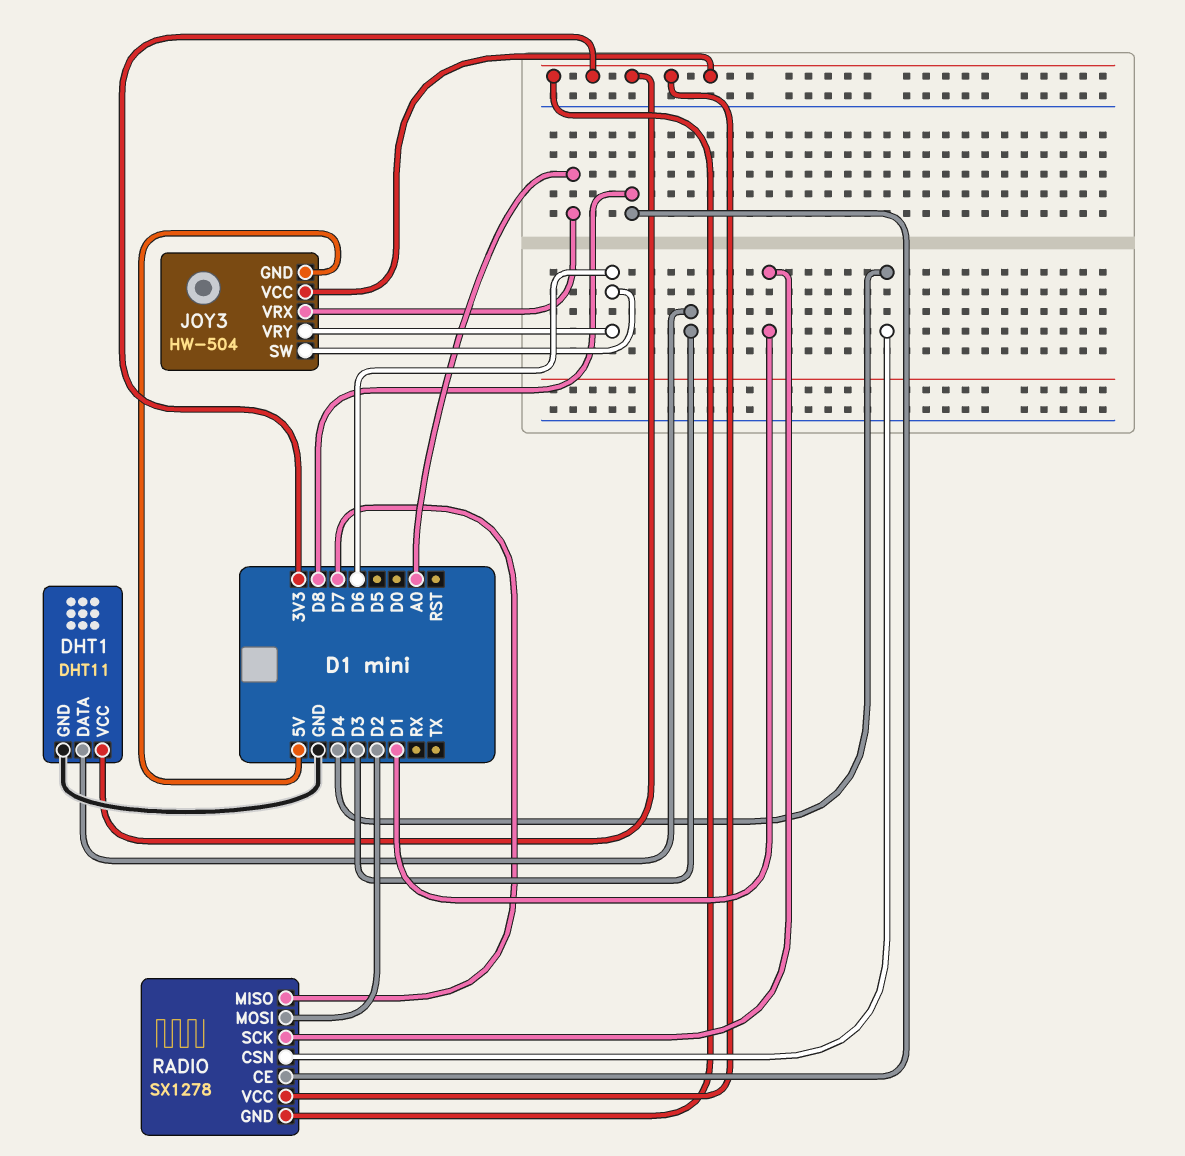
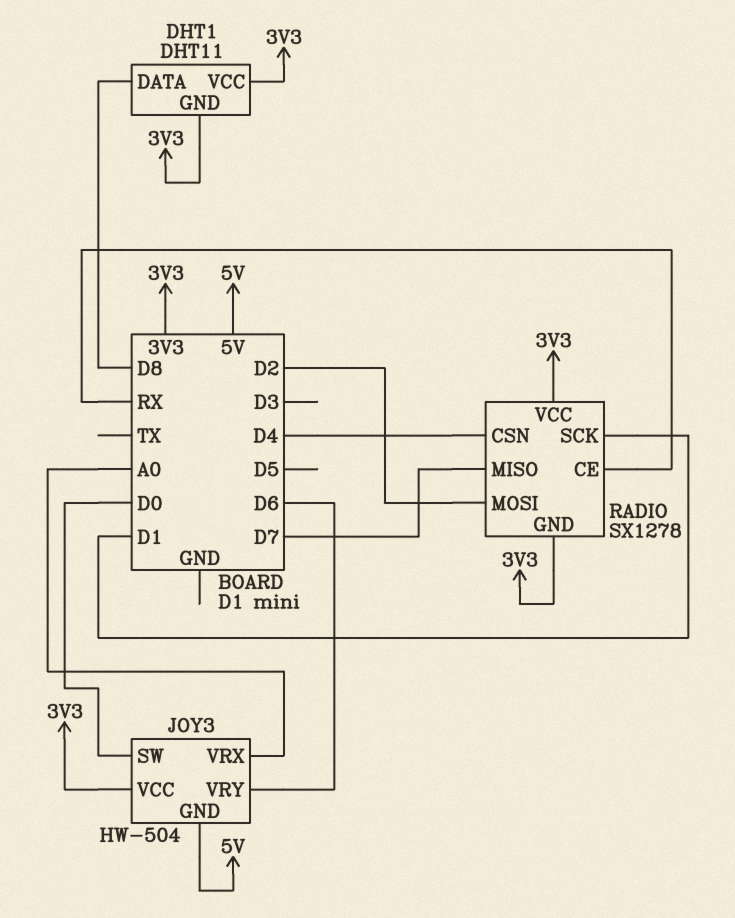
DHT1 pin DATA: D3 -> D8
DHT1 pin GND: GND -> 3V3
JOY3 pin SW: D6 -> D0
RADIO pin CE: D8 -> RX

